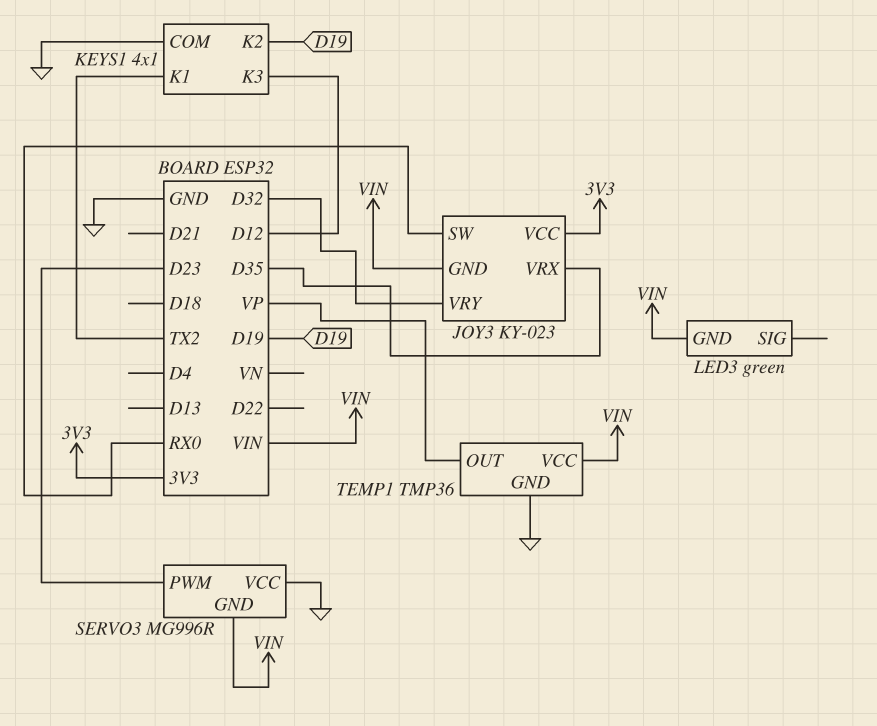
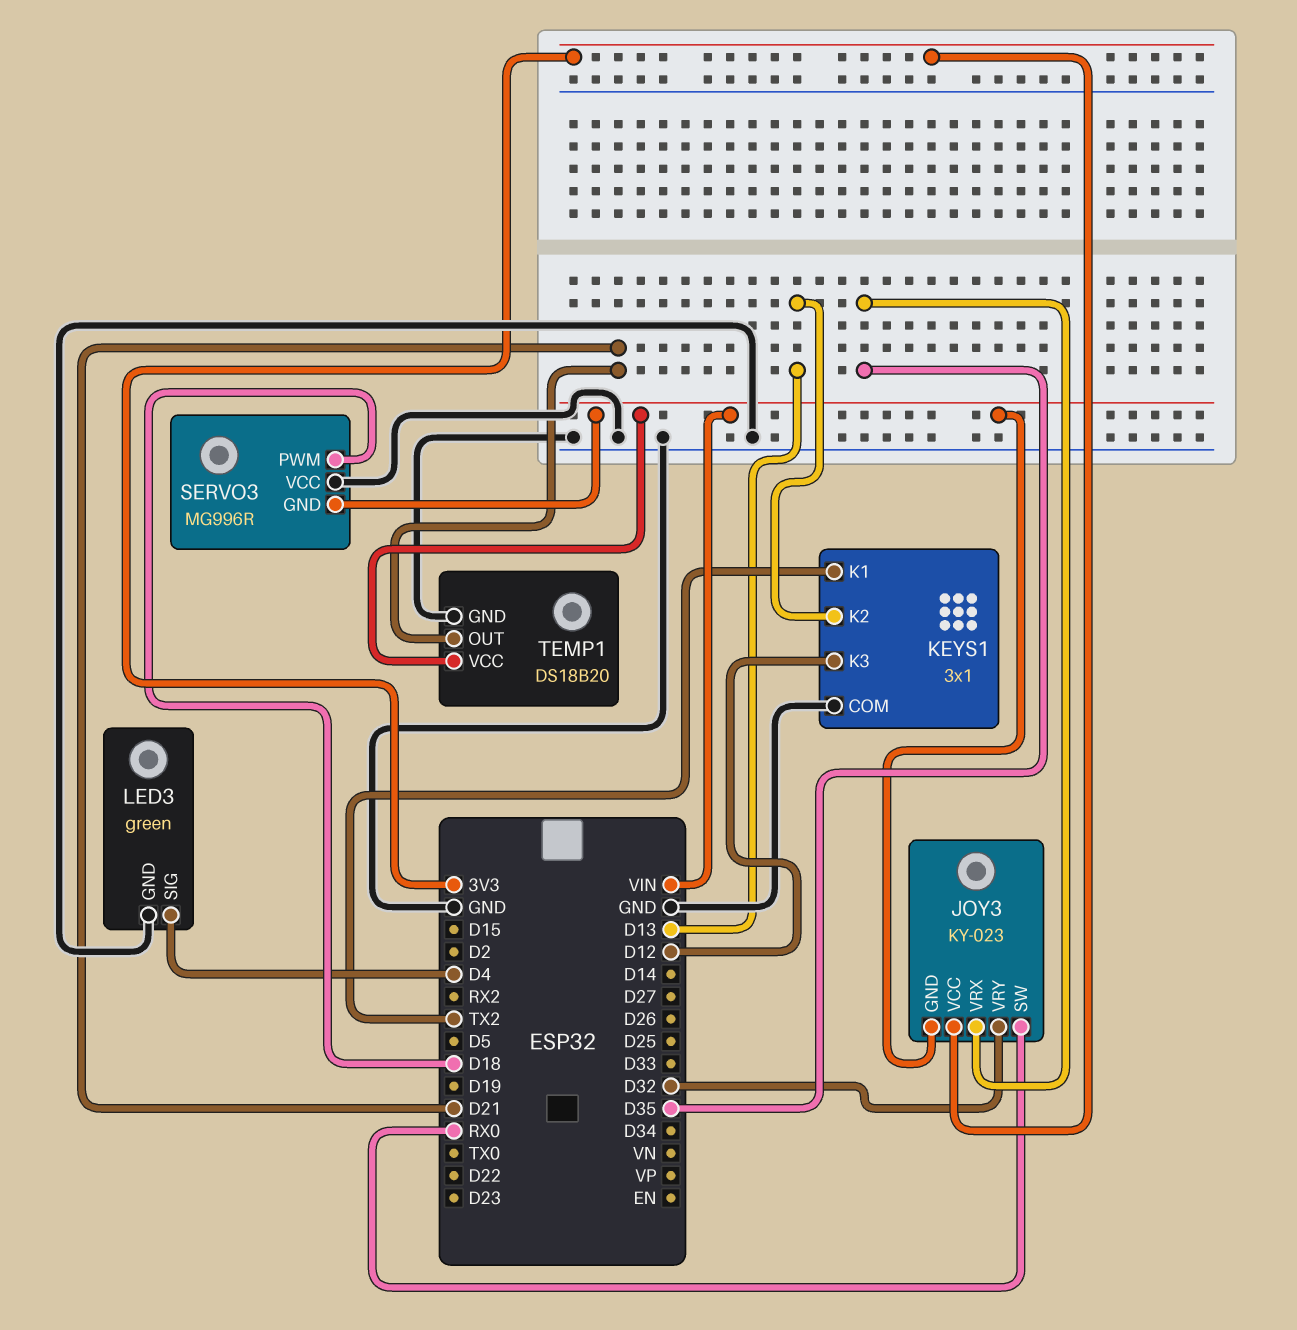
KEYS1: 4x1 -> 3x1
KEYS1 pin K2: D19 -> D13
LED3 pin GND: VIN -> GND
LED3 pin SIG: none -> D4
SERVO3 pin PWM: D23 -> D18
TEMP1: TMP36 -> DS18B20
TEMP1 pin OUT: VP -> D21

